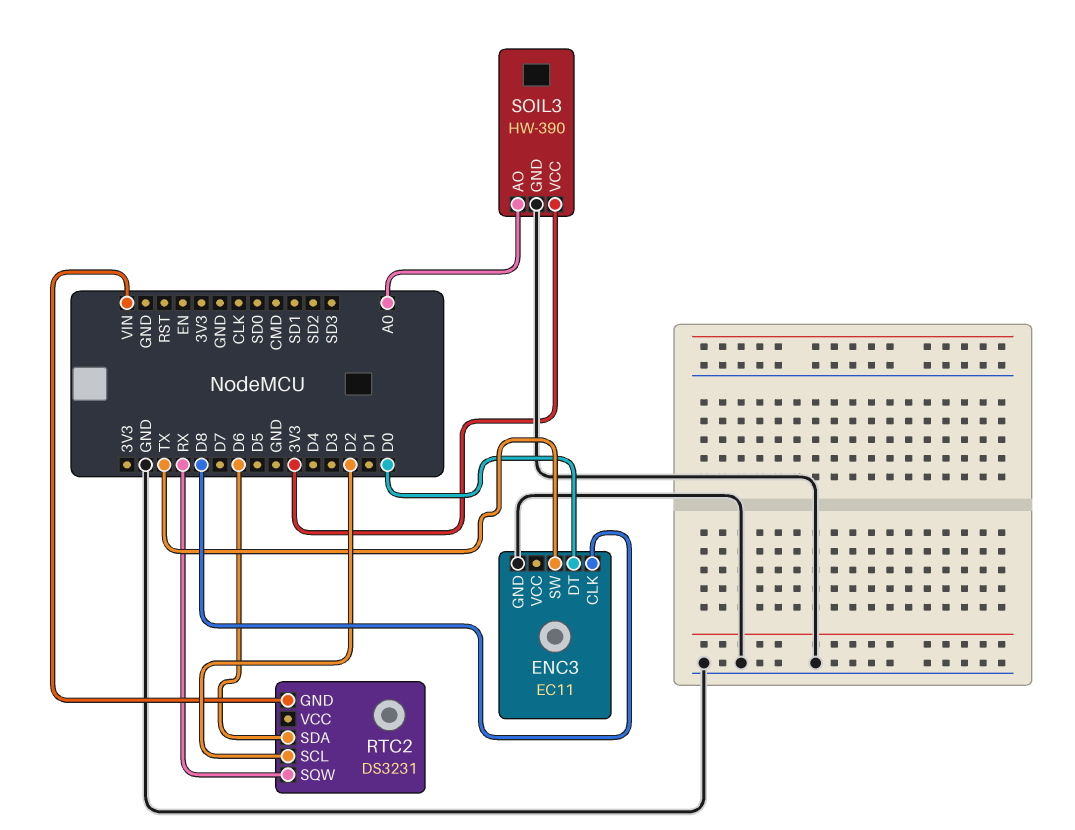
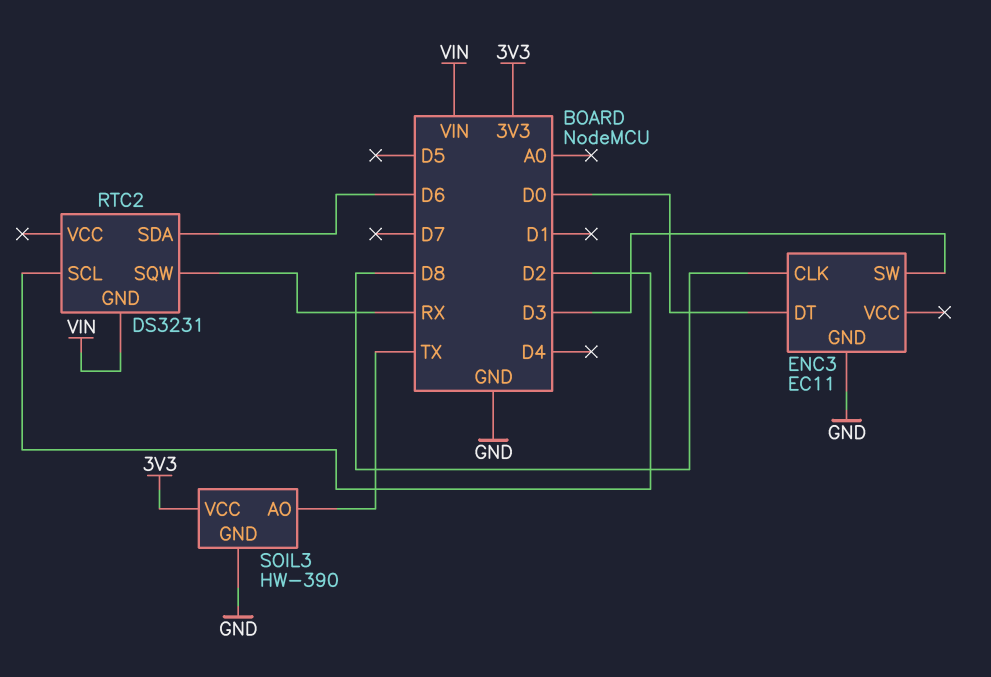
ENC3 pin SW: TX -> D3
SOIL3 pin AO: A0 -> TX

